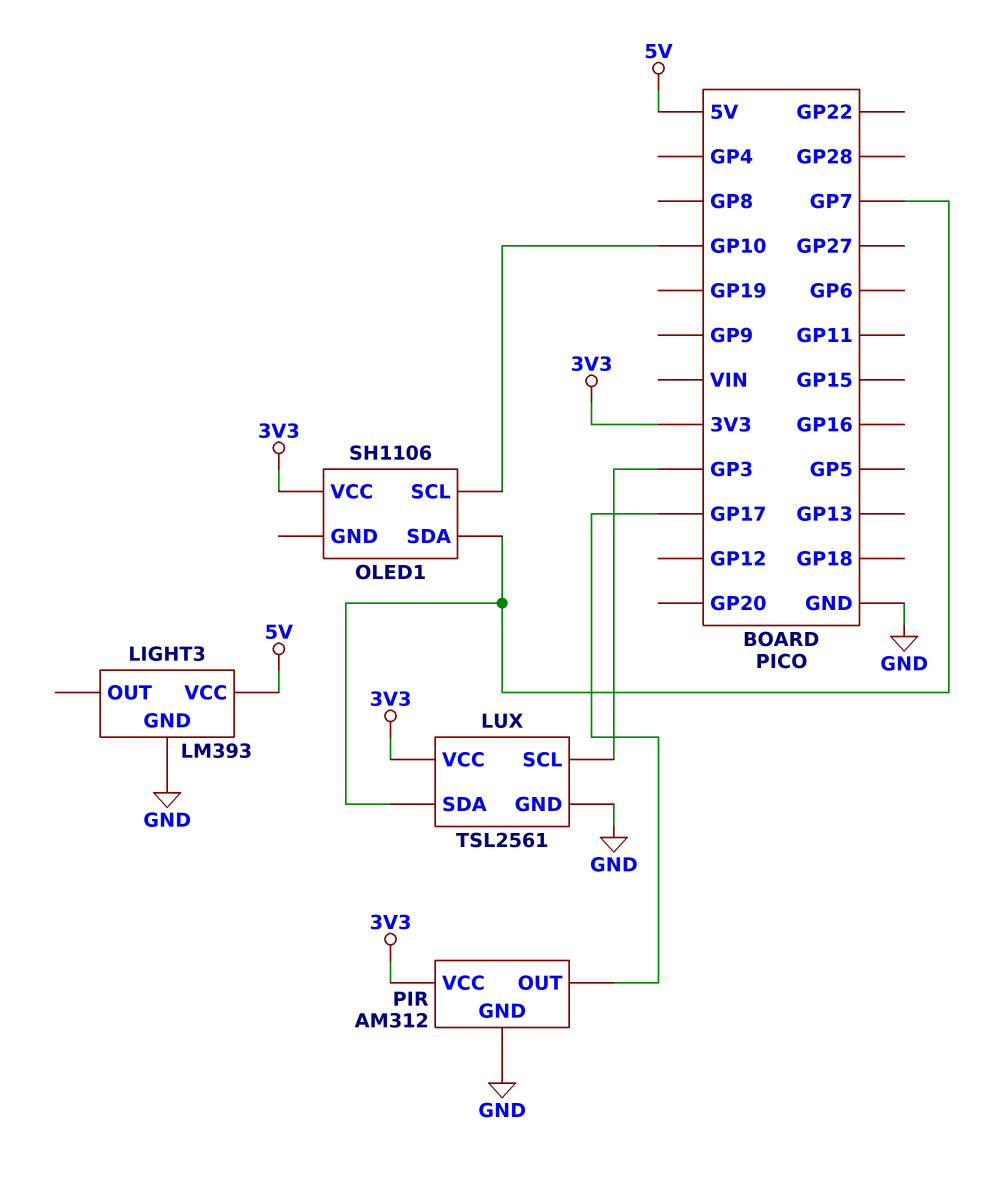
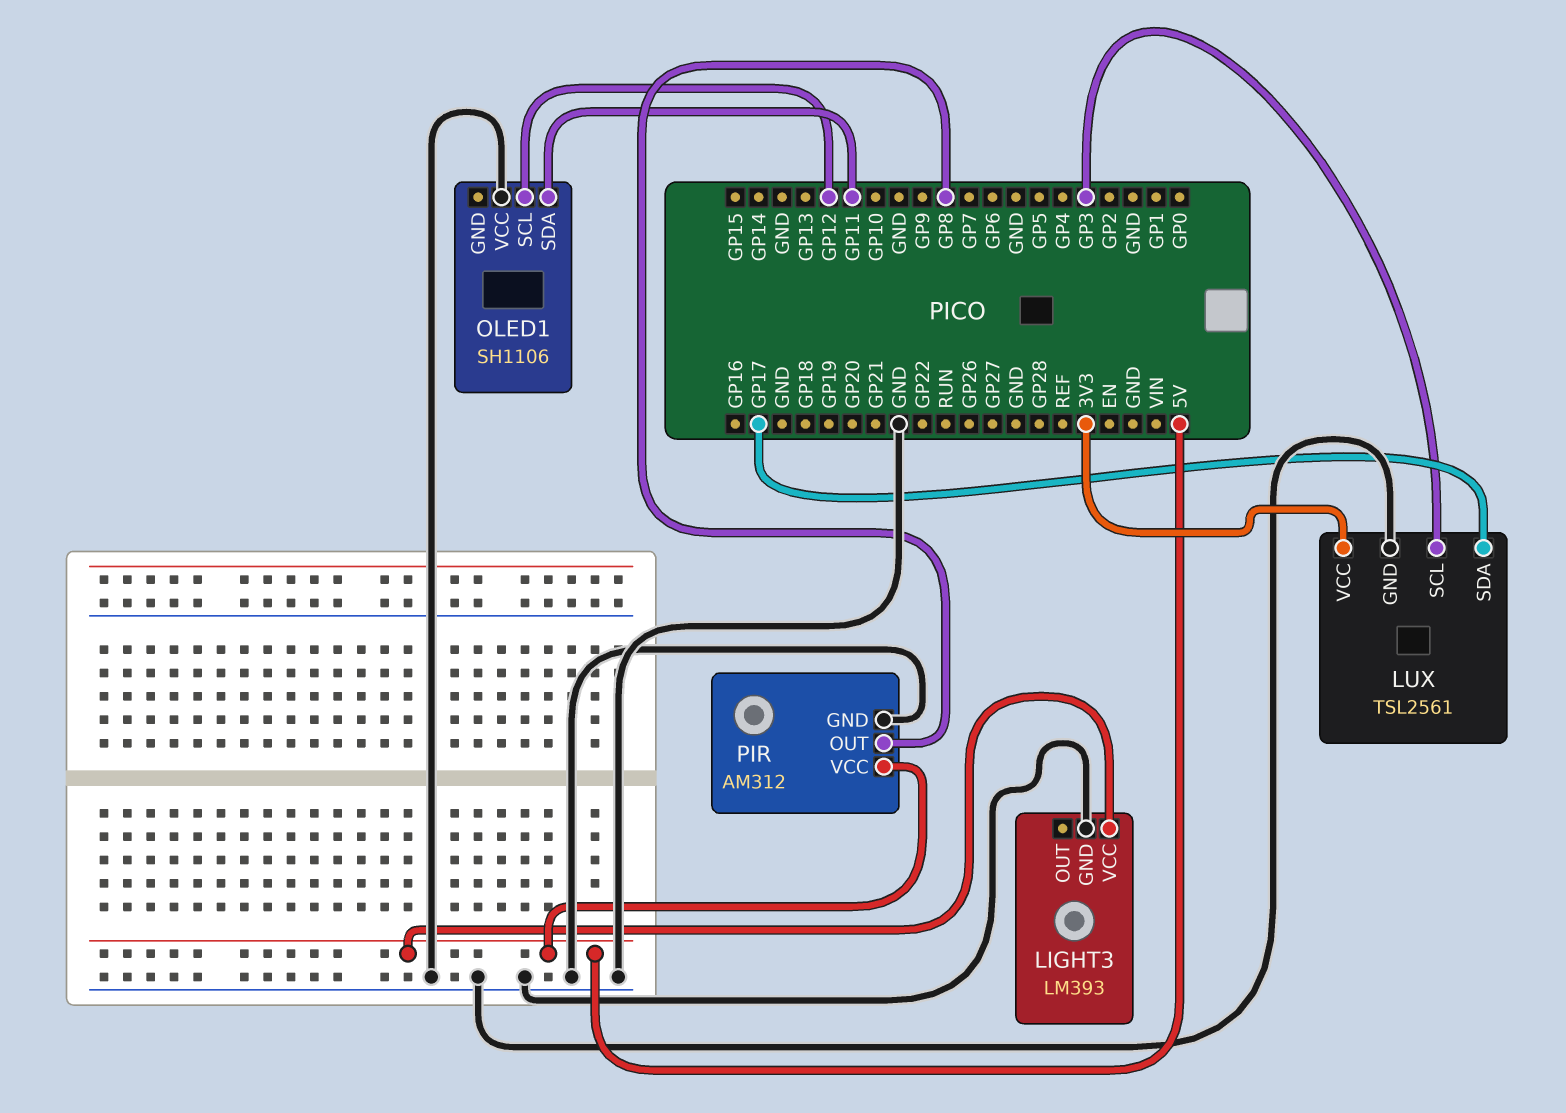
LUX pin SDA: GP7 -> GP17
OLED1 pin SCL: GP10 -> GP12
OLED1 pin SDA: GP7 -> GP11
OLED1 pin VCC: 3V3 -> GND
PIR pin OUT: GP17 -> GP8
PIR pin VCC: 3V3 -> 5V

